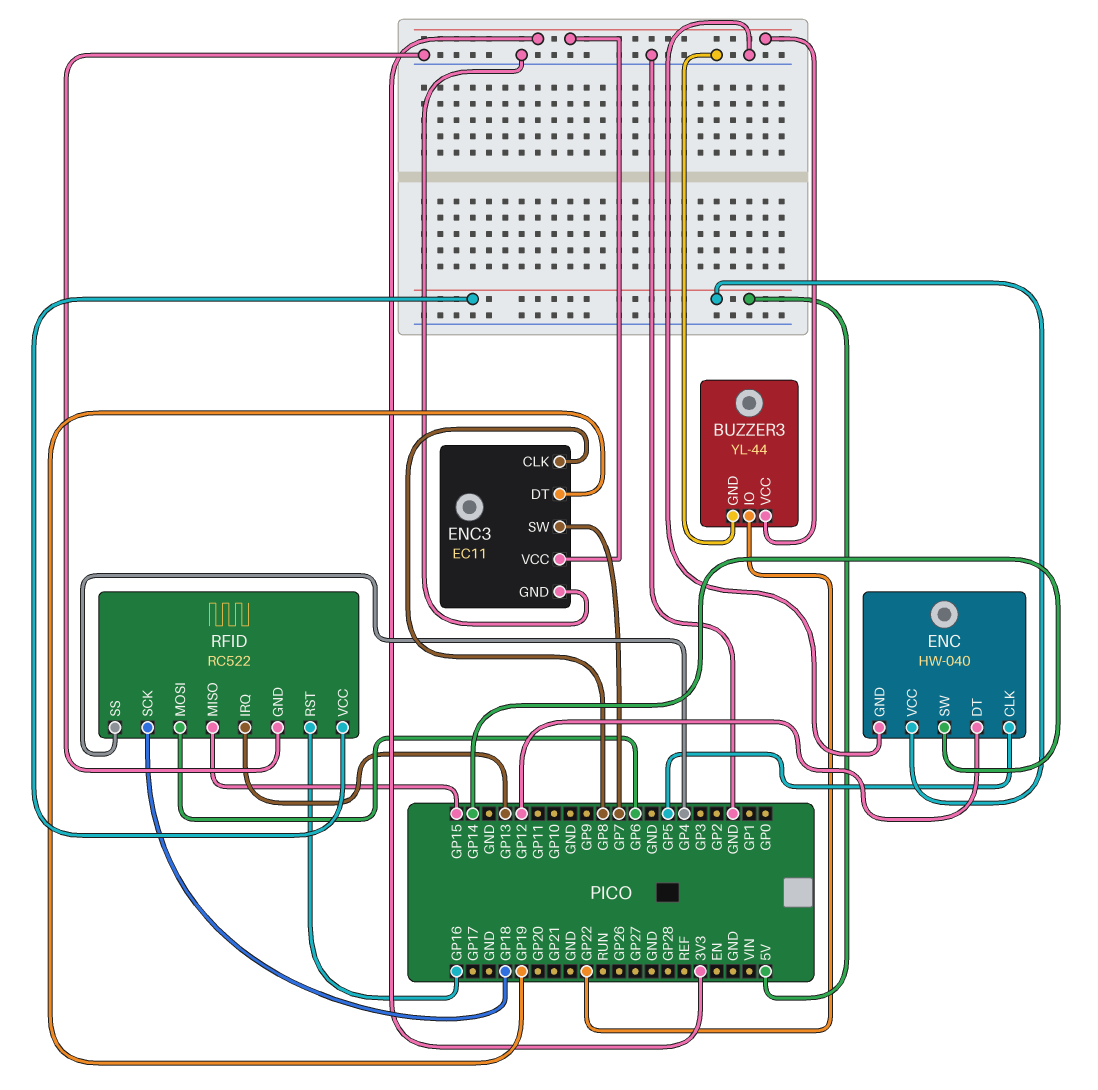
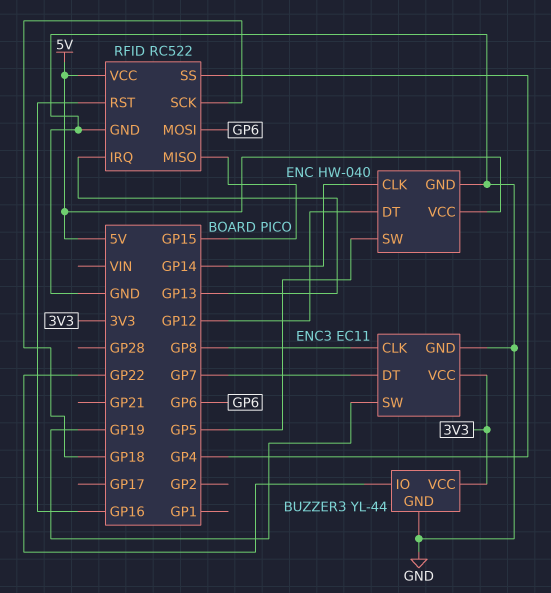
ENC pin CLK: GP5 -> GP14
ENC pin SW: GP14 -> GP5
ENC3 pin DT: GP19 -> GP7
ENC3 pin SW: GP7 -> GP19

